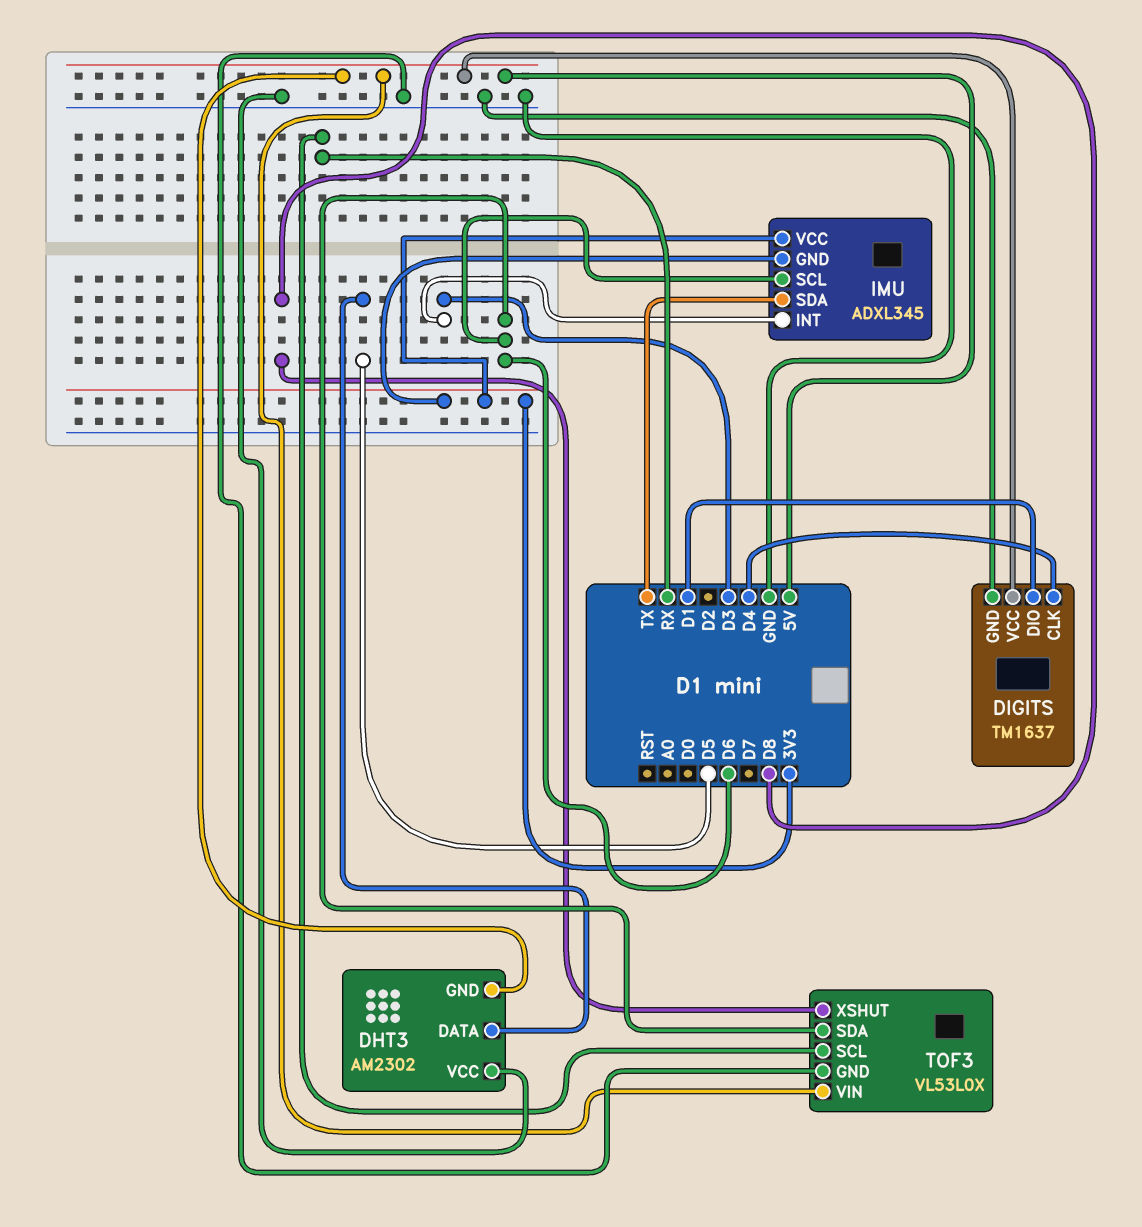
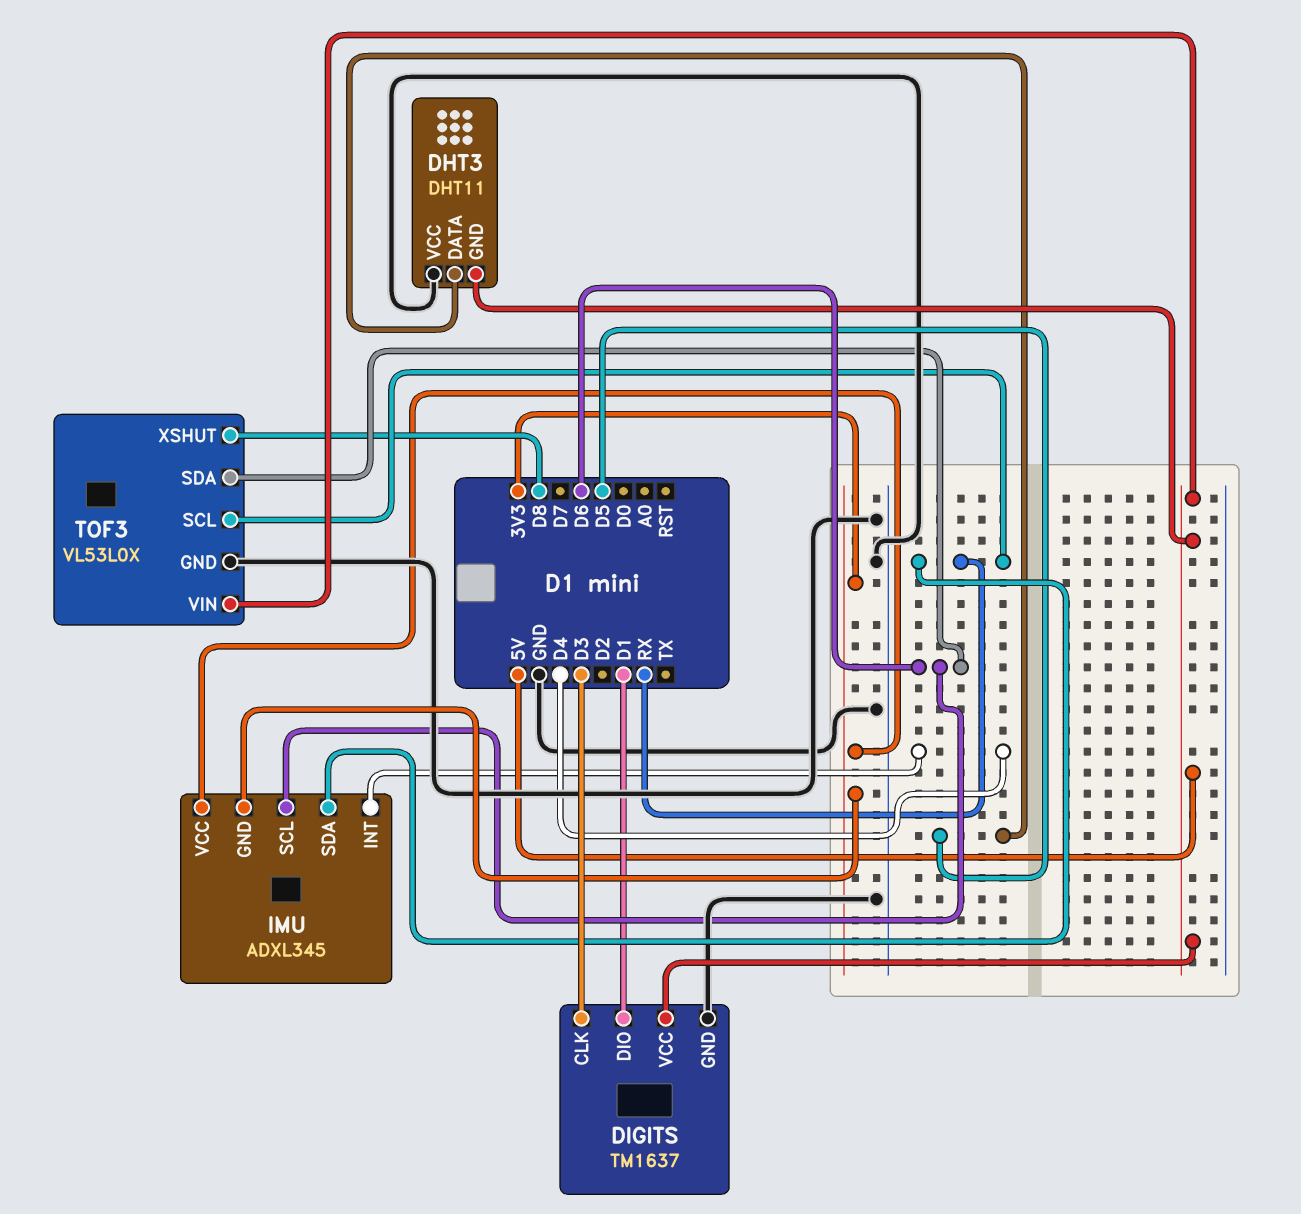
DHT3: AM2302 -> DHT11
DIGITS pin CLK: D4 -> D3
IMU pin INT: D3 -> D4
IMU pin SDA: TX -> RX

